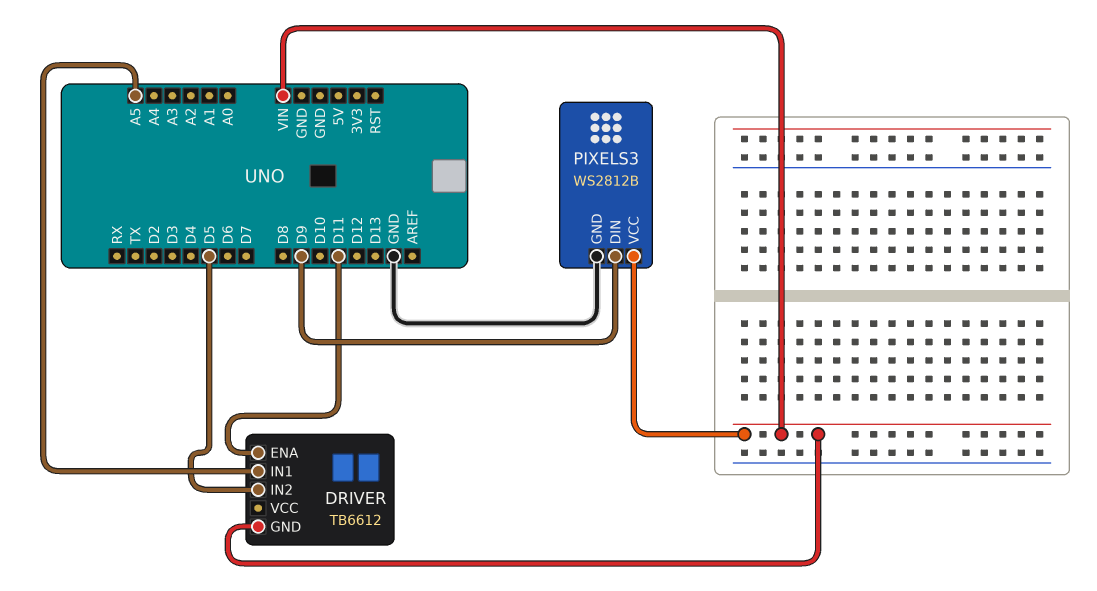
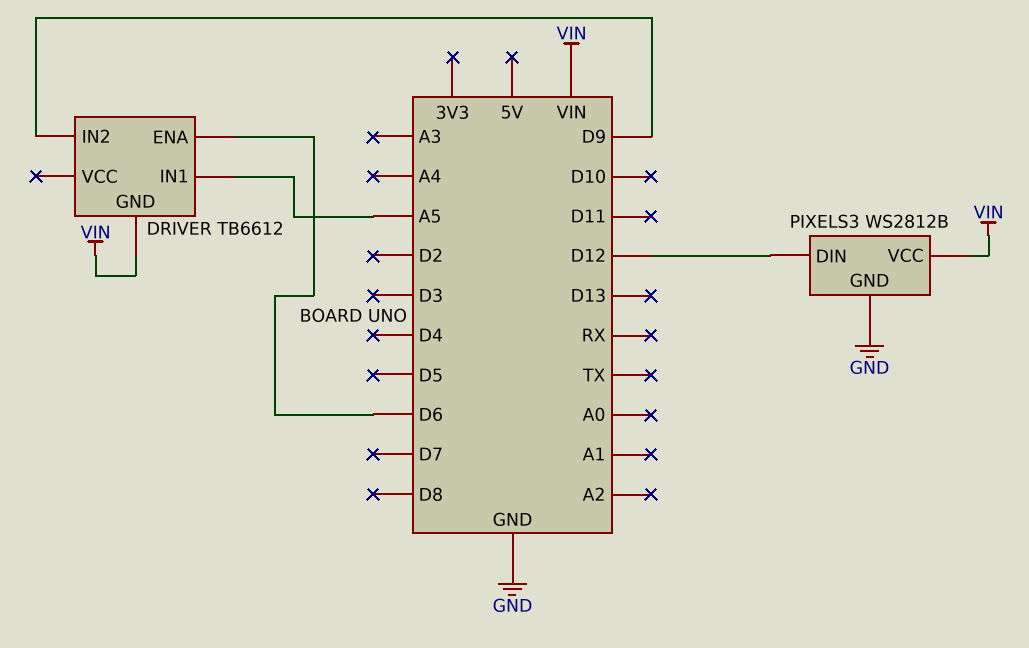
DRIVER pin ENA: D11 -> D6
DRIVER pin IN2: D5 -> D9
PIXELS3 pin DIN: D9 -> D12

